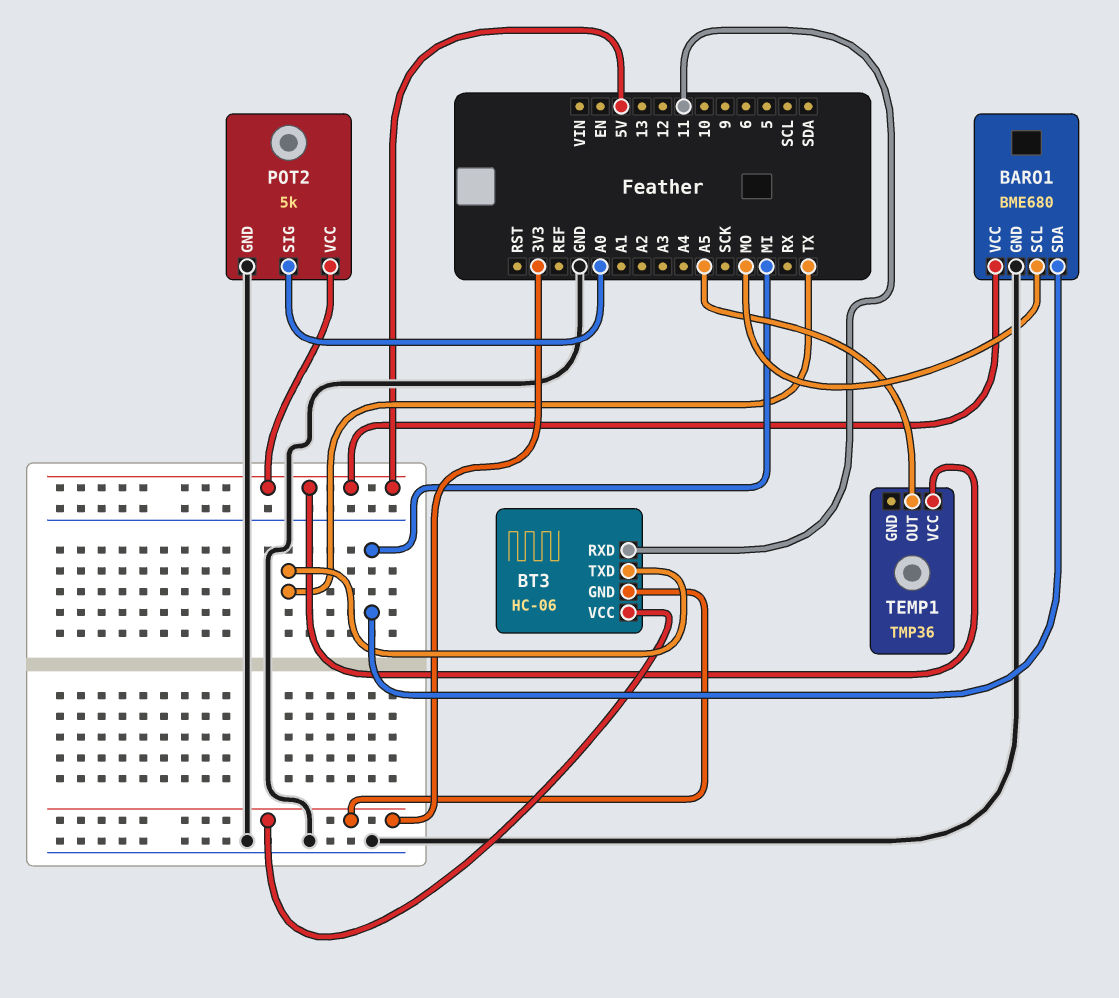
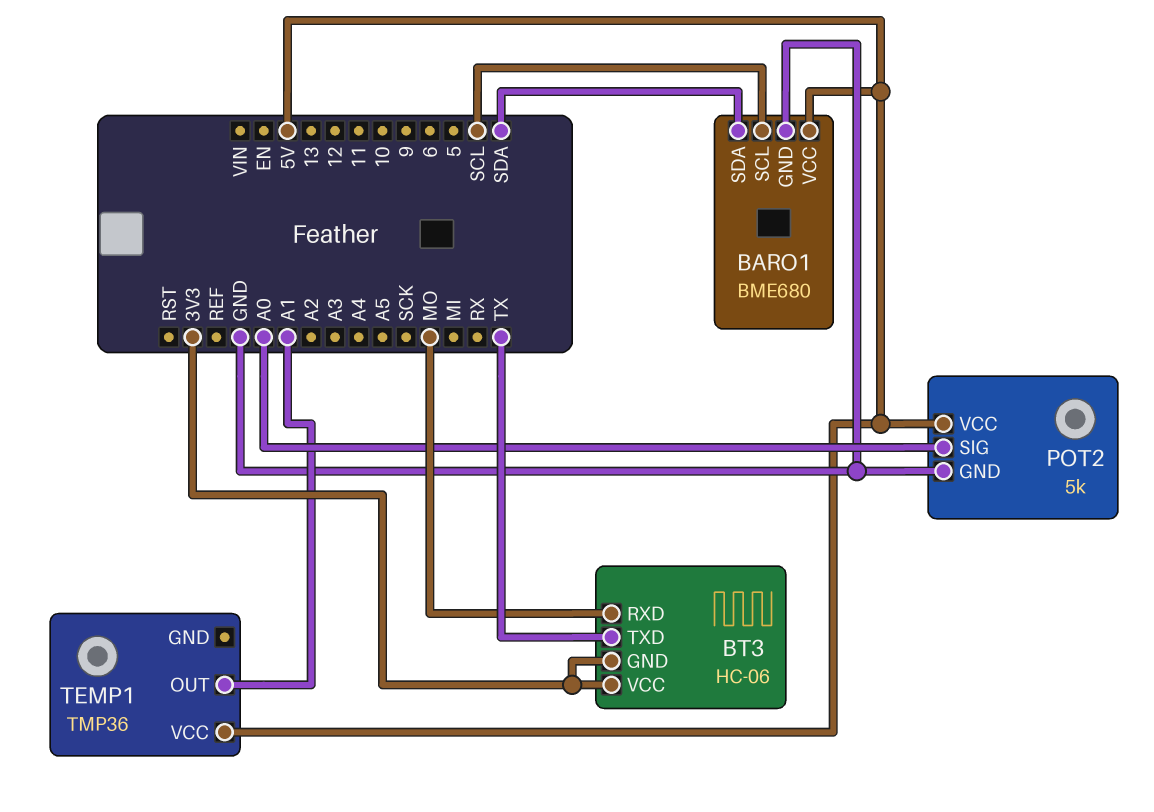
BARO1 pin SCL: MO -> SCL
BARO1 pin SDA: MI -> SDA
BT3 pin RXD: 11 -> MO
TEMP1 pin OUT: A5 -> A1

